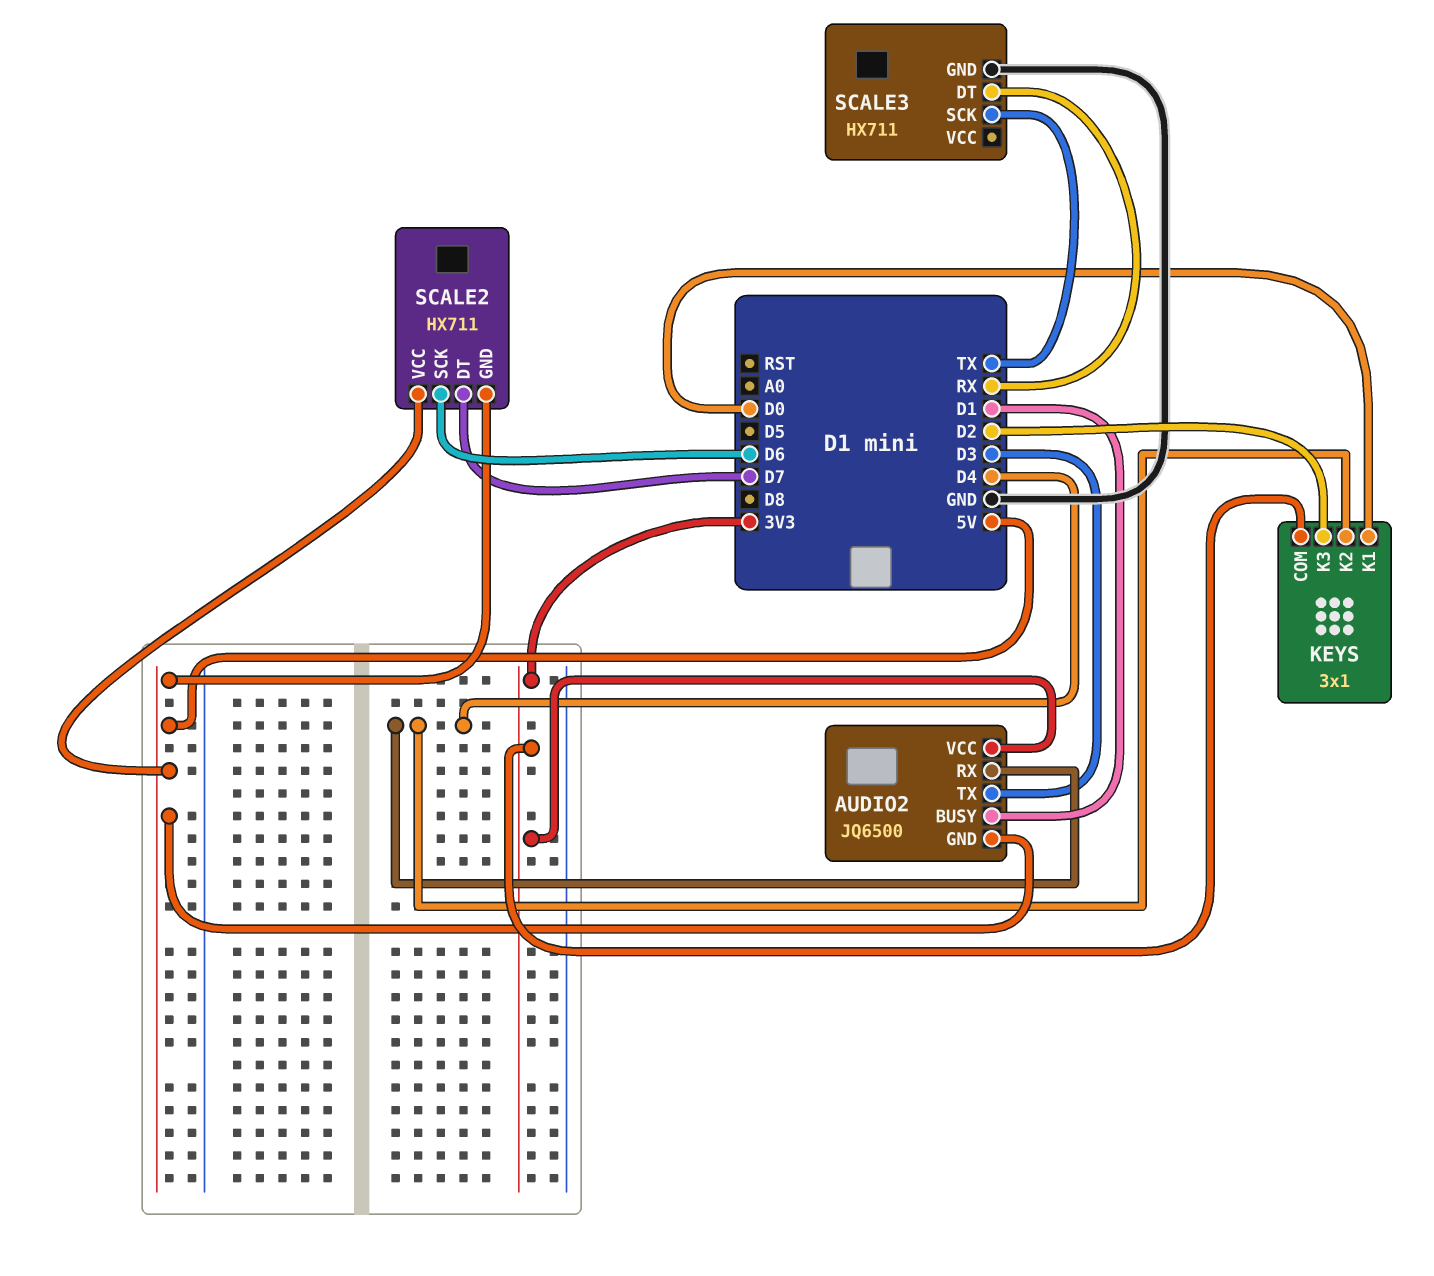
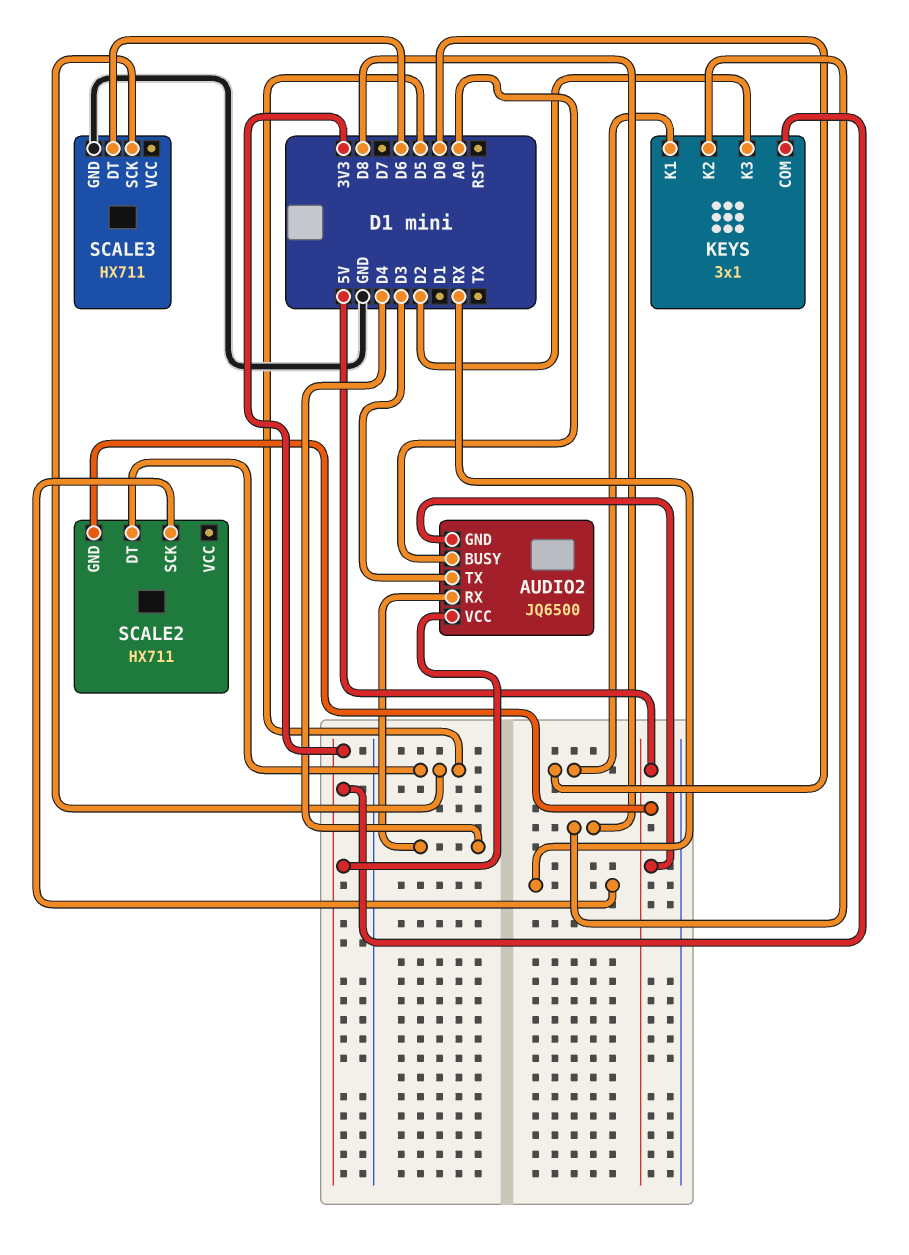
AUDIO2 pin BUSY: D1 -> A0
KEYS pin K2: D4 -> D8
SCALE2 pin DT: D7 -> D5
SCALE2 pin SCK: D6 -> RX
SCALE2 pin VCC: 5V -> none
SCALE3 pin DT: RX -> D6
SCALE3 pin SCK: TX -> D5

